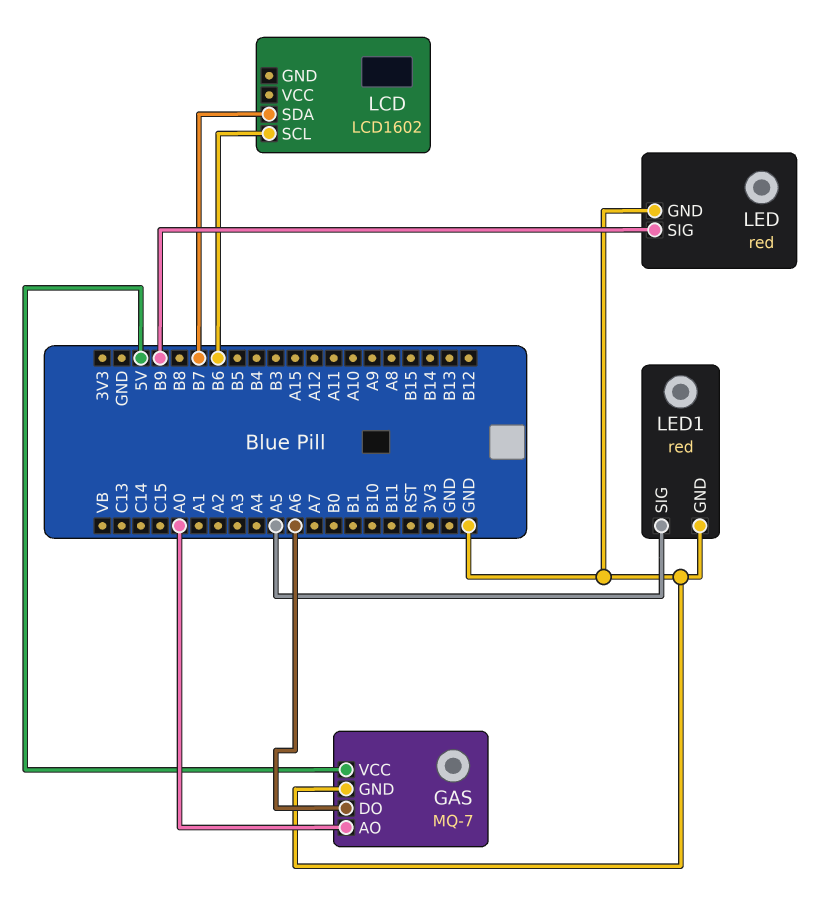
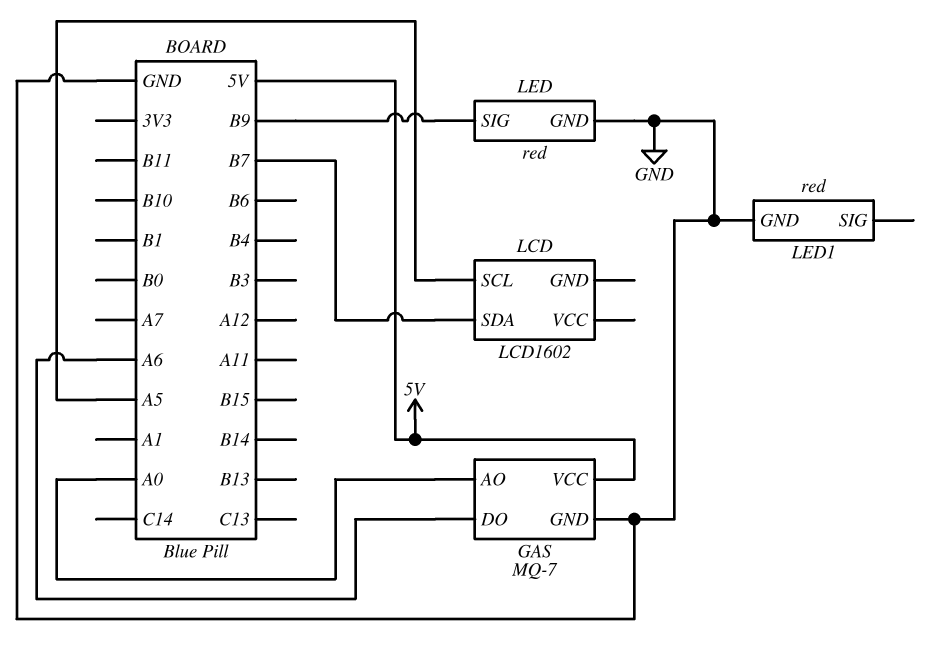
LCD pin SCL: B6 -> A5
LED1 pin SIG: A5 -> none

